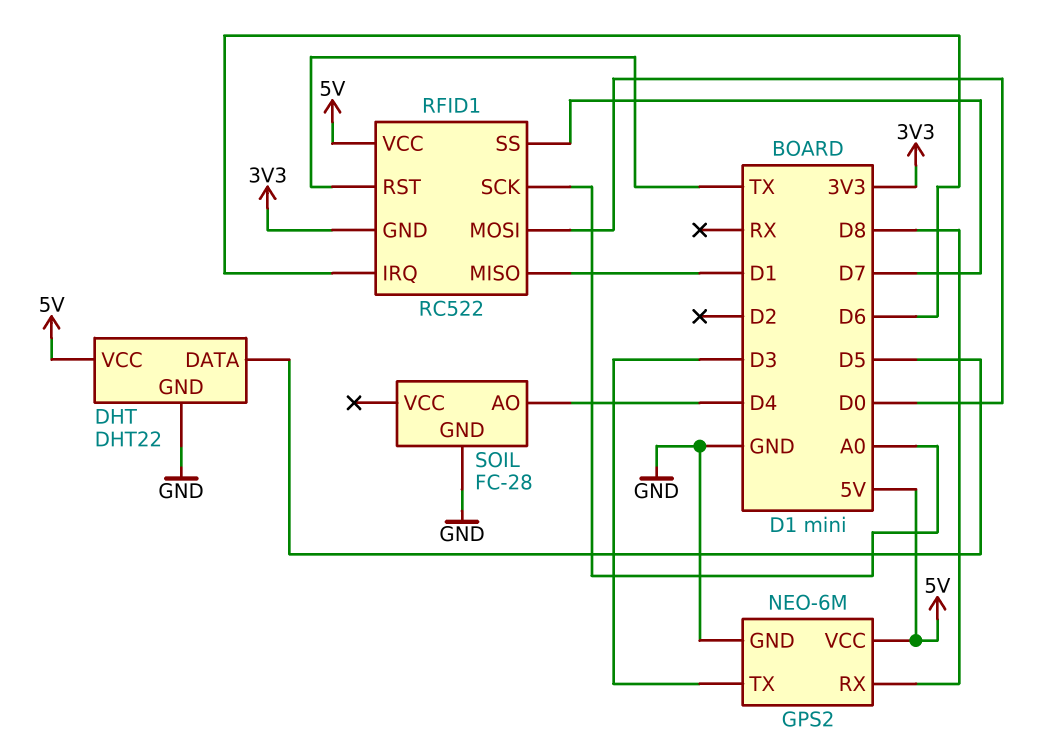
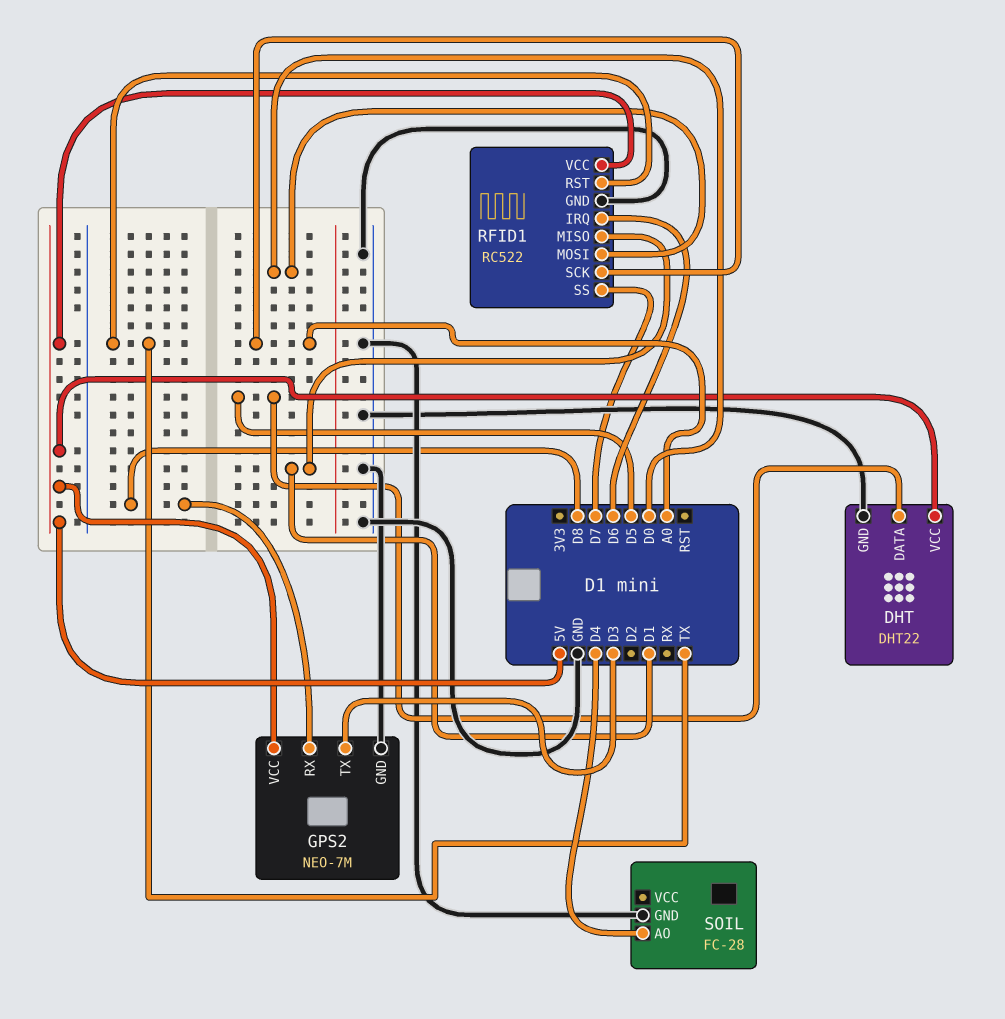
GPS2: NEO-6M -> NEO-7M
RFID1 pin GND: 3V3 -> GND

